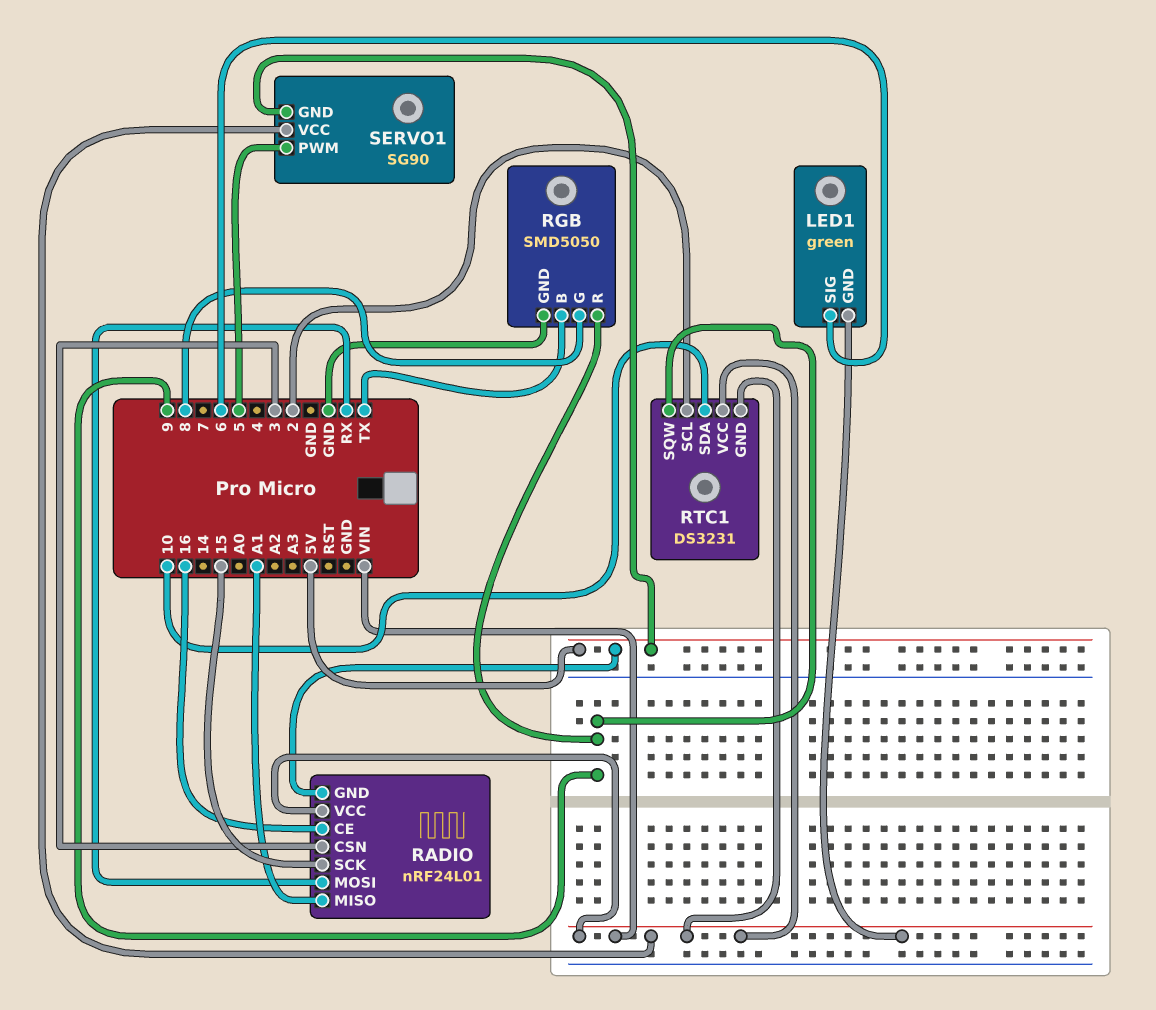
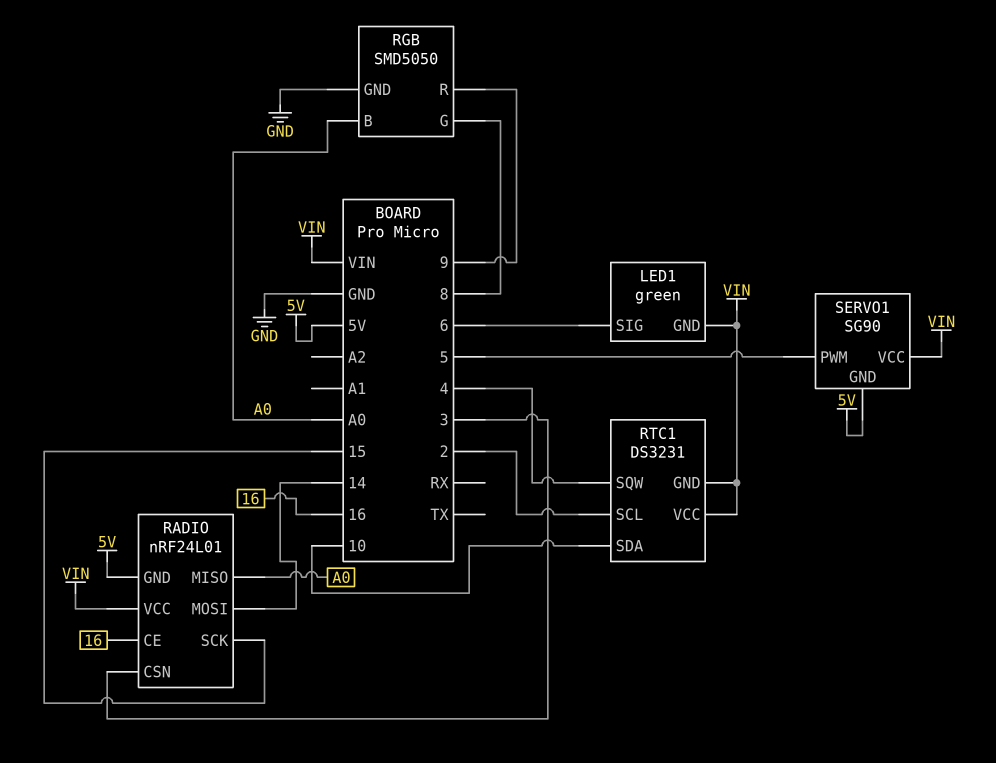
RADIO pin MISO: A1 -> A0
RADIO pin MOSI: RX -> 14
RGB pin B: TX -> A0
RTC1 pin SQW: 9 -> 4

